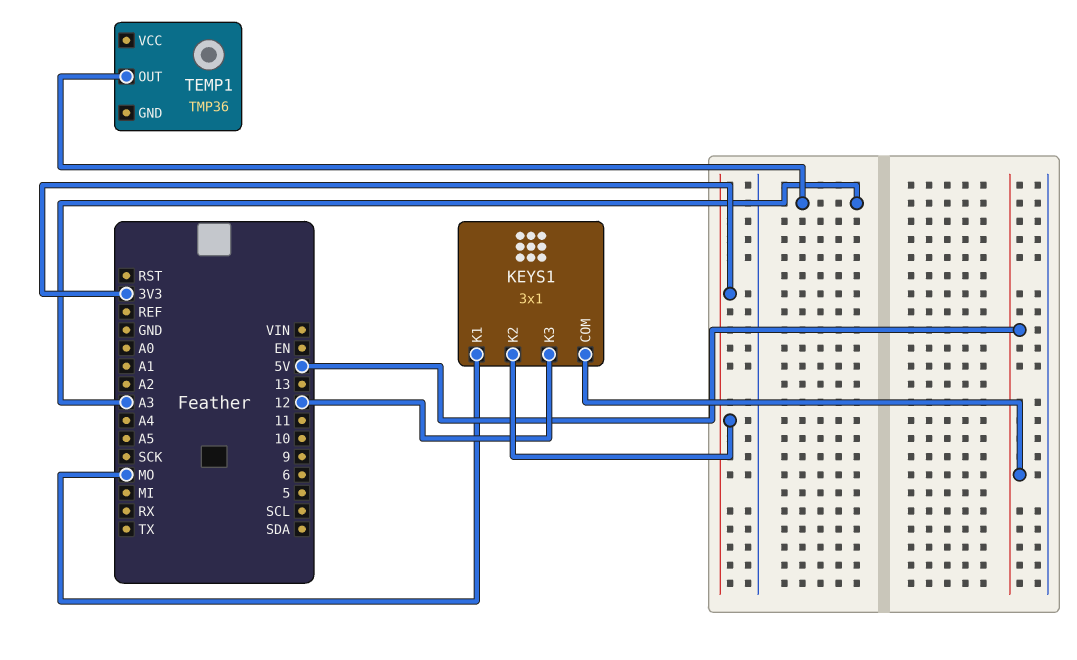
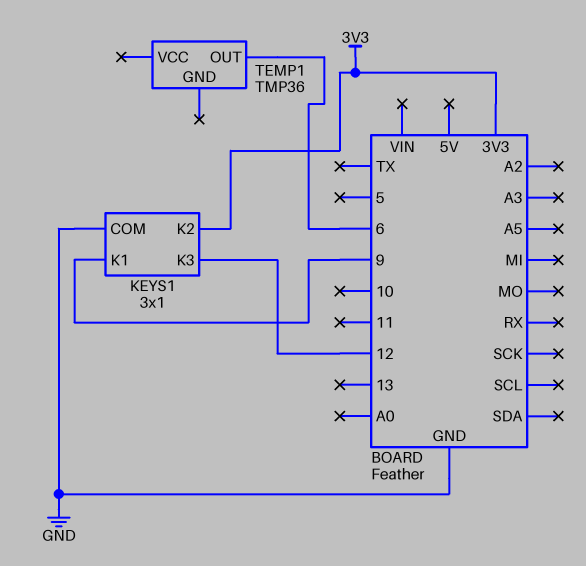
KEYS1 pin COM: 5V -> GND
KEYS1 pin K1: MO -> 9
TEMP1 pin OUT: A3 -> 6

